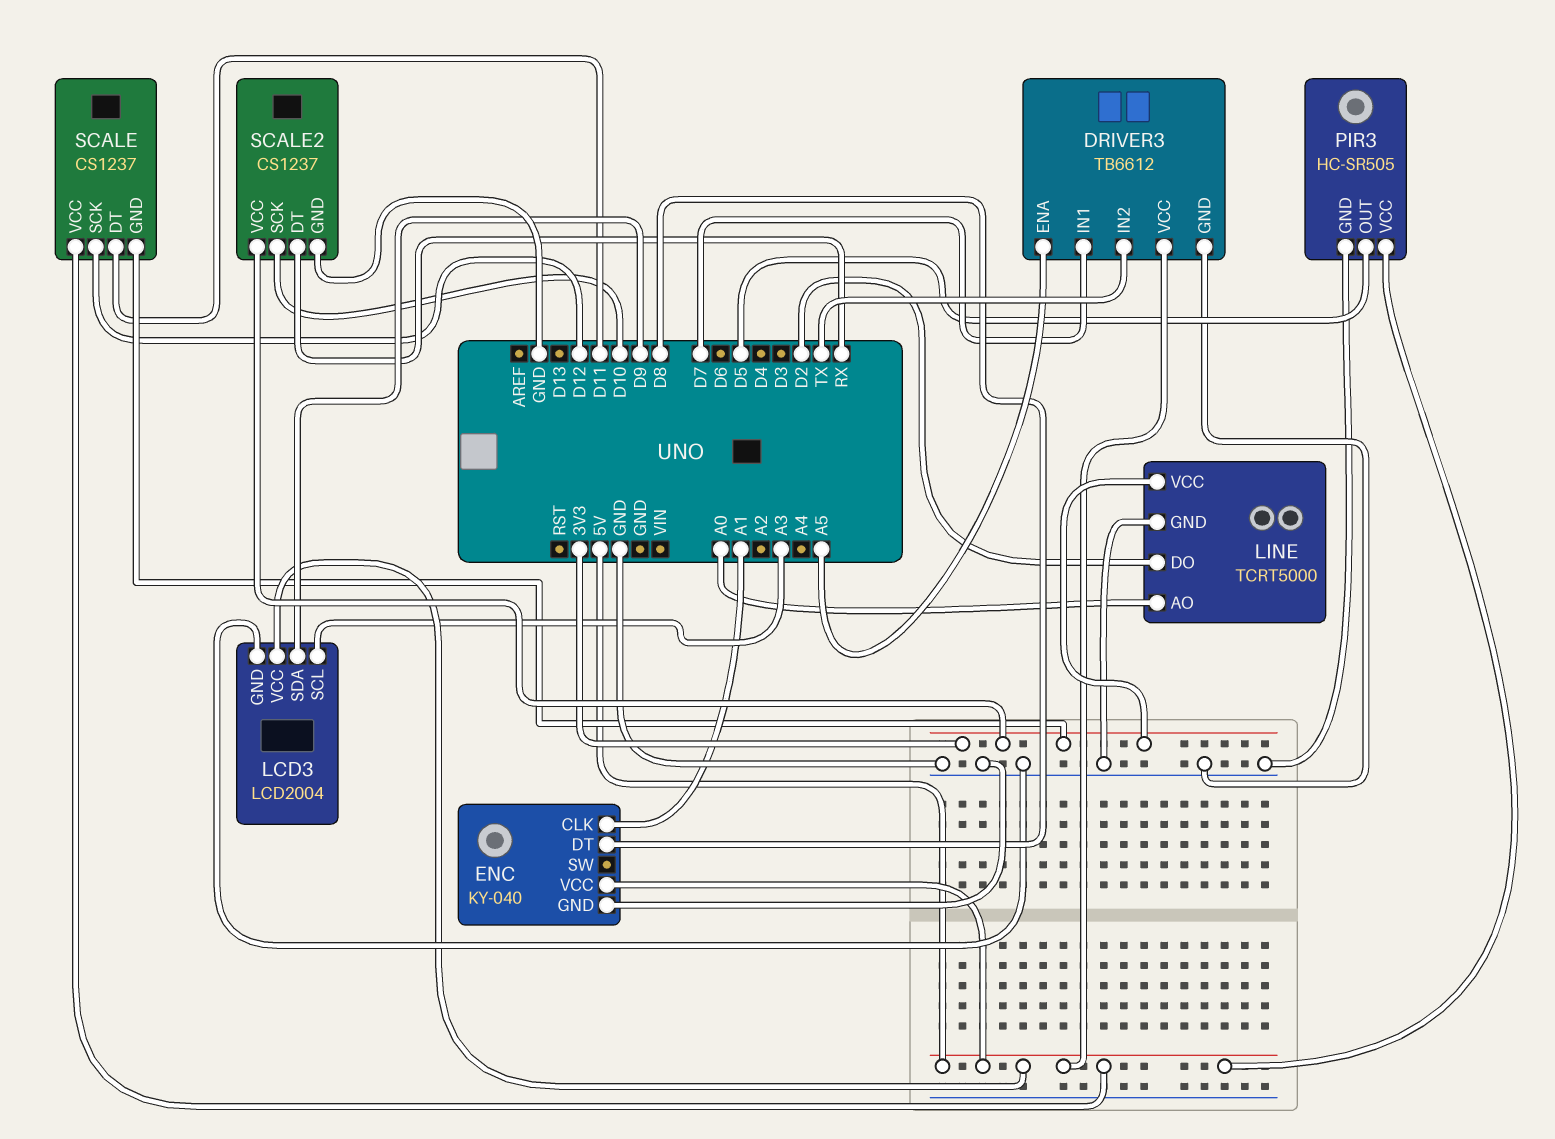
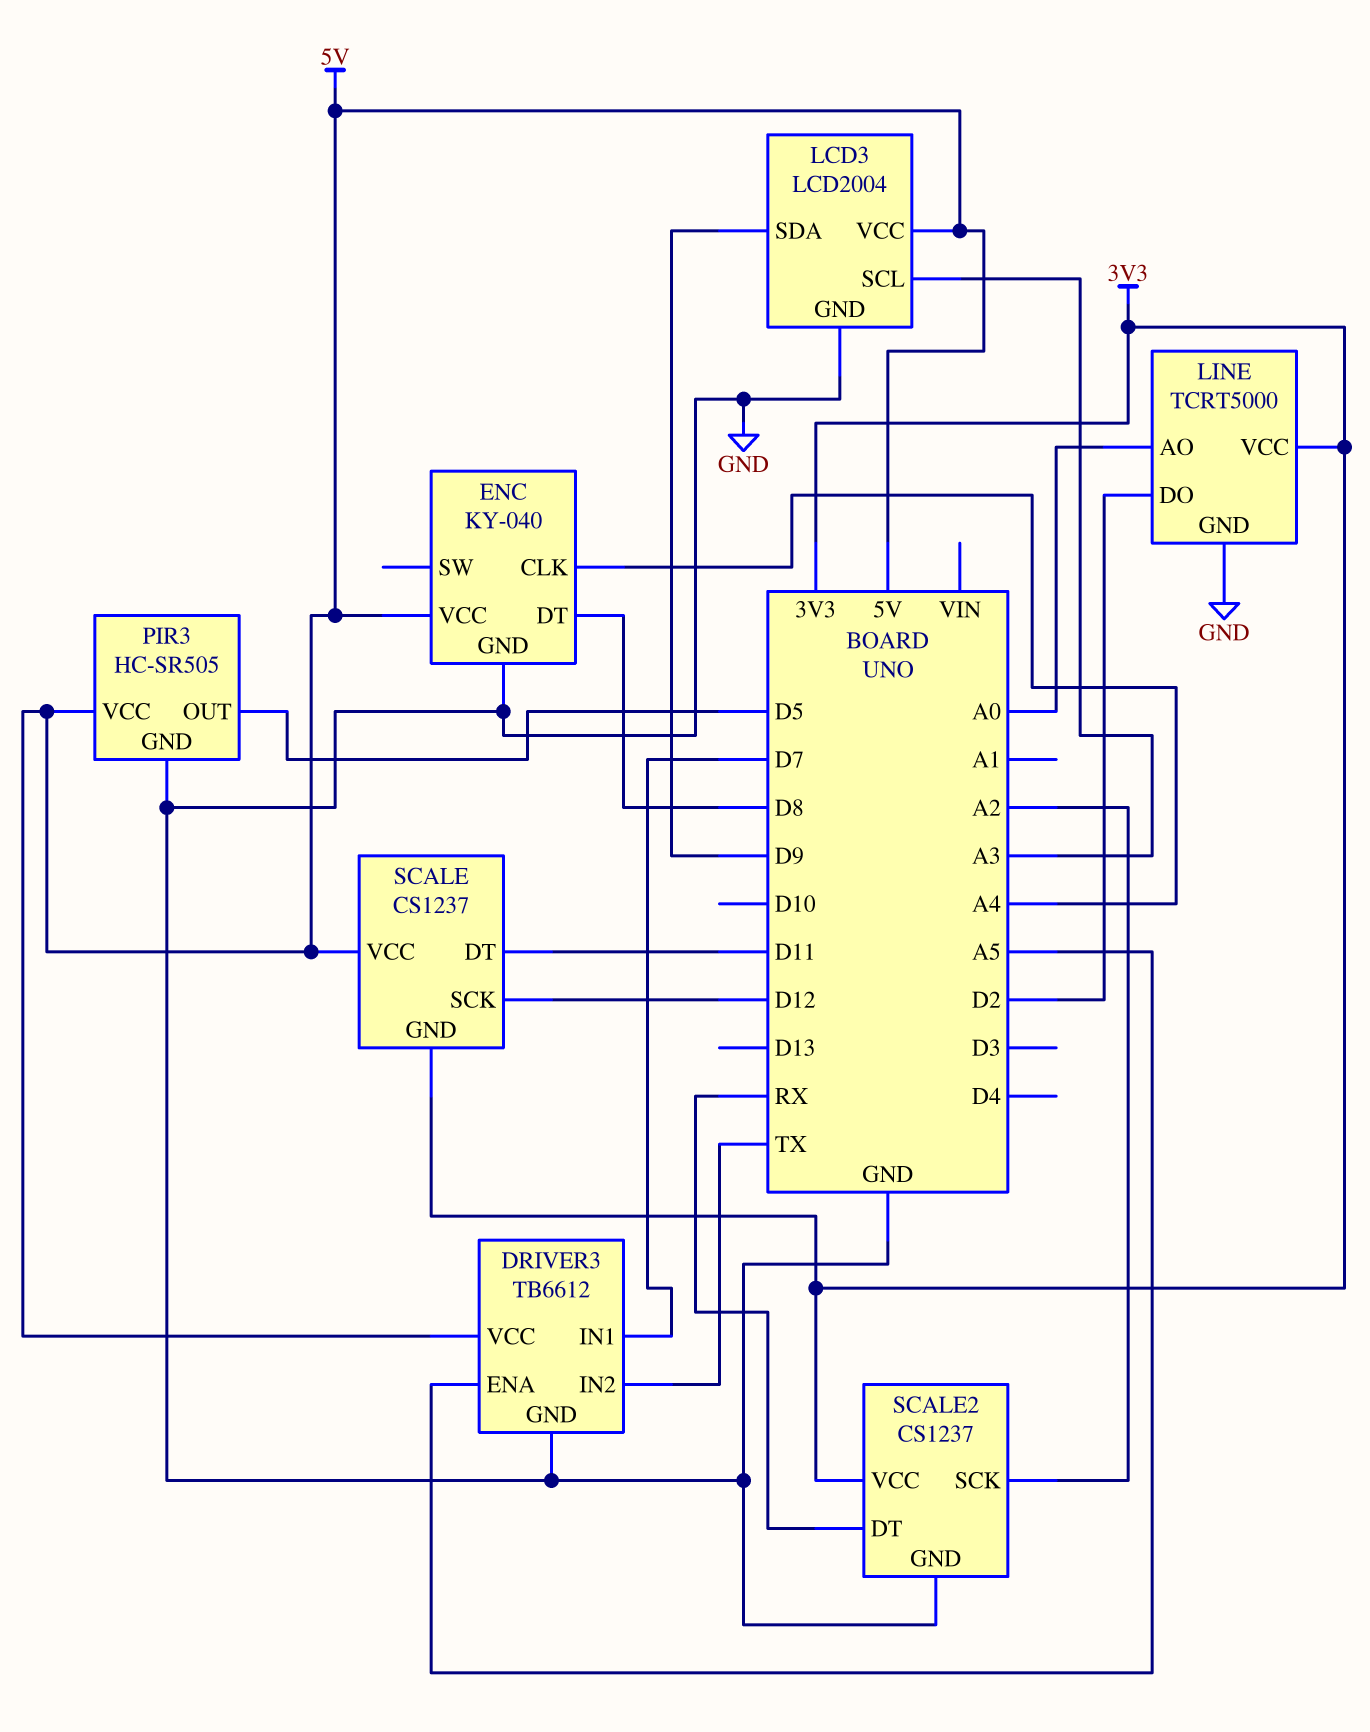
ENC pin CLK: A1 -> A4
SCALE2 pin SCK: D10 -> A2

